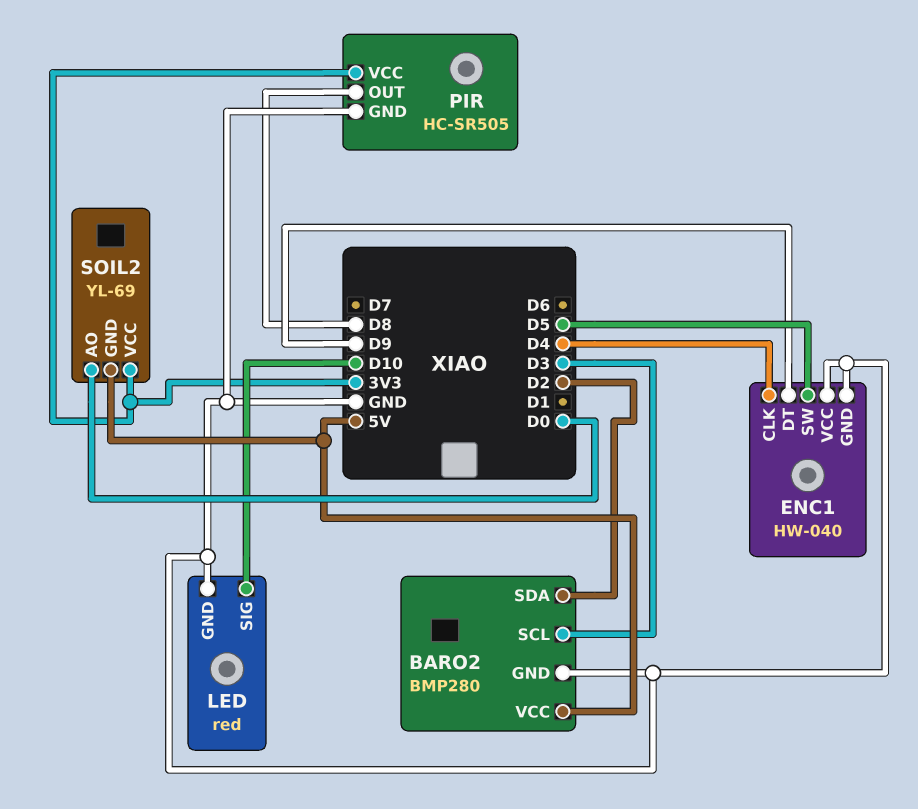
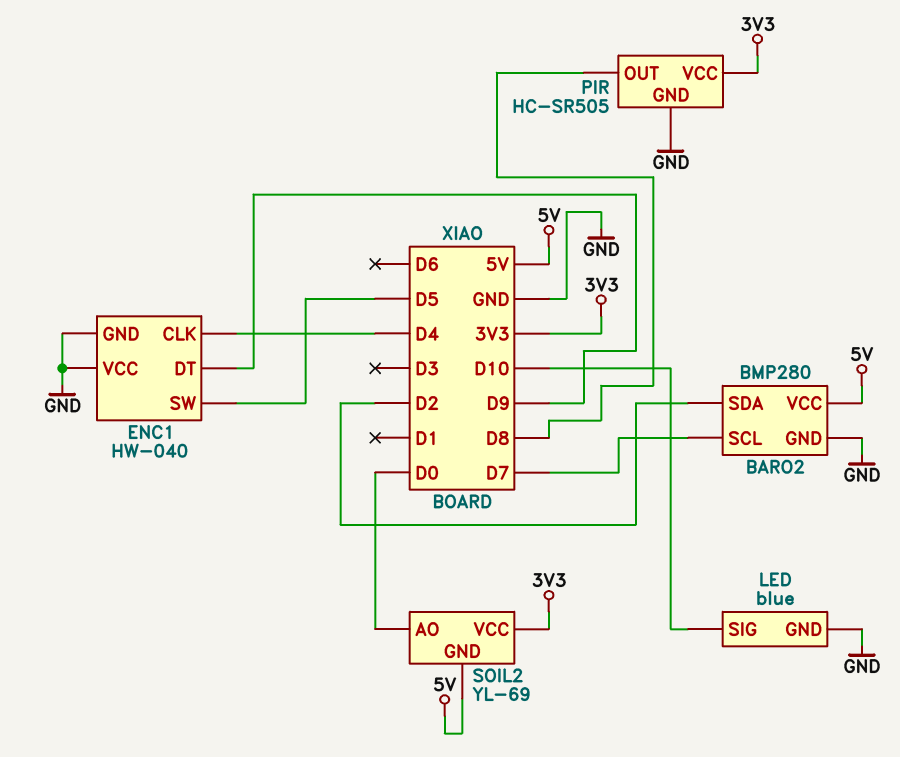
BARO2 pin SCL: D3 -> D7
LED: red -> blue

